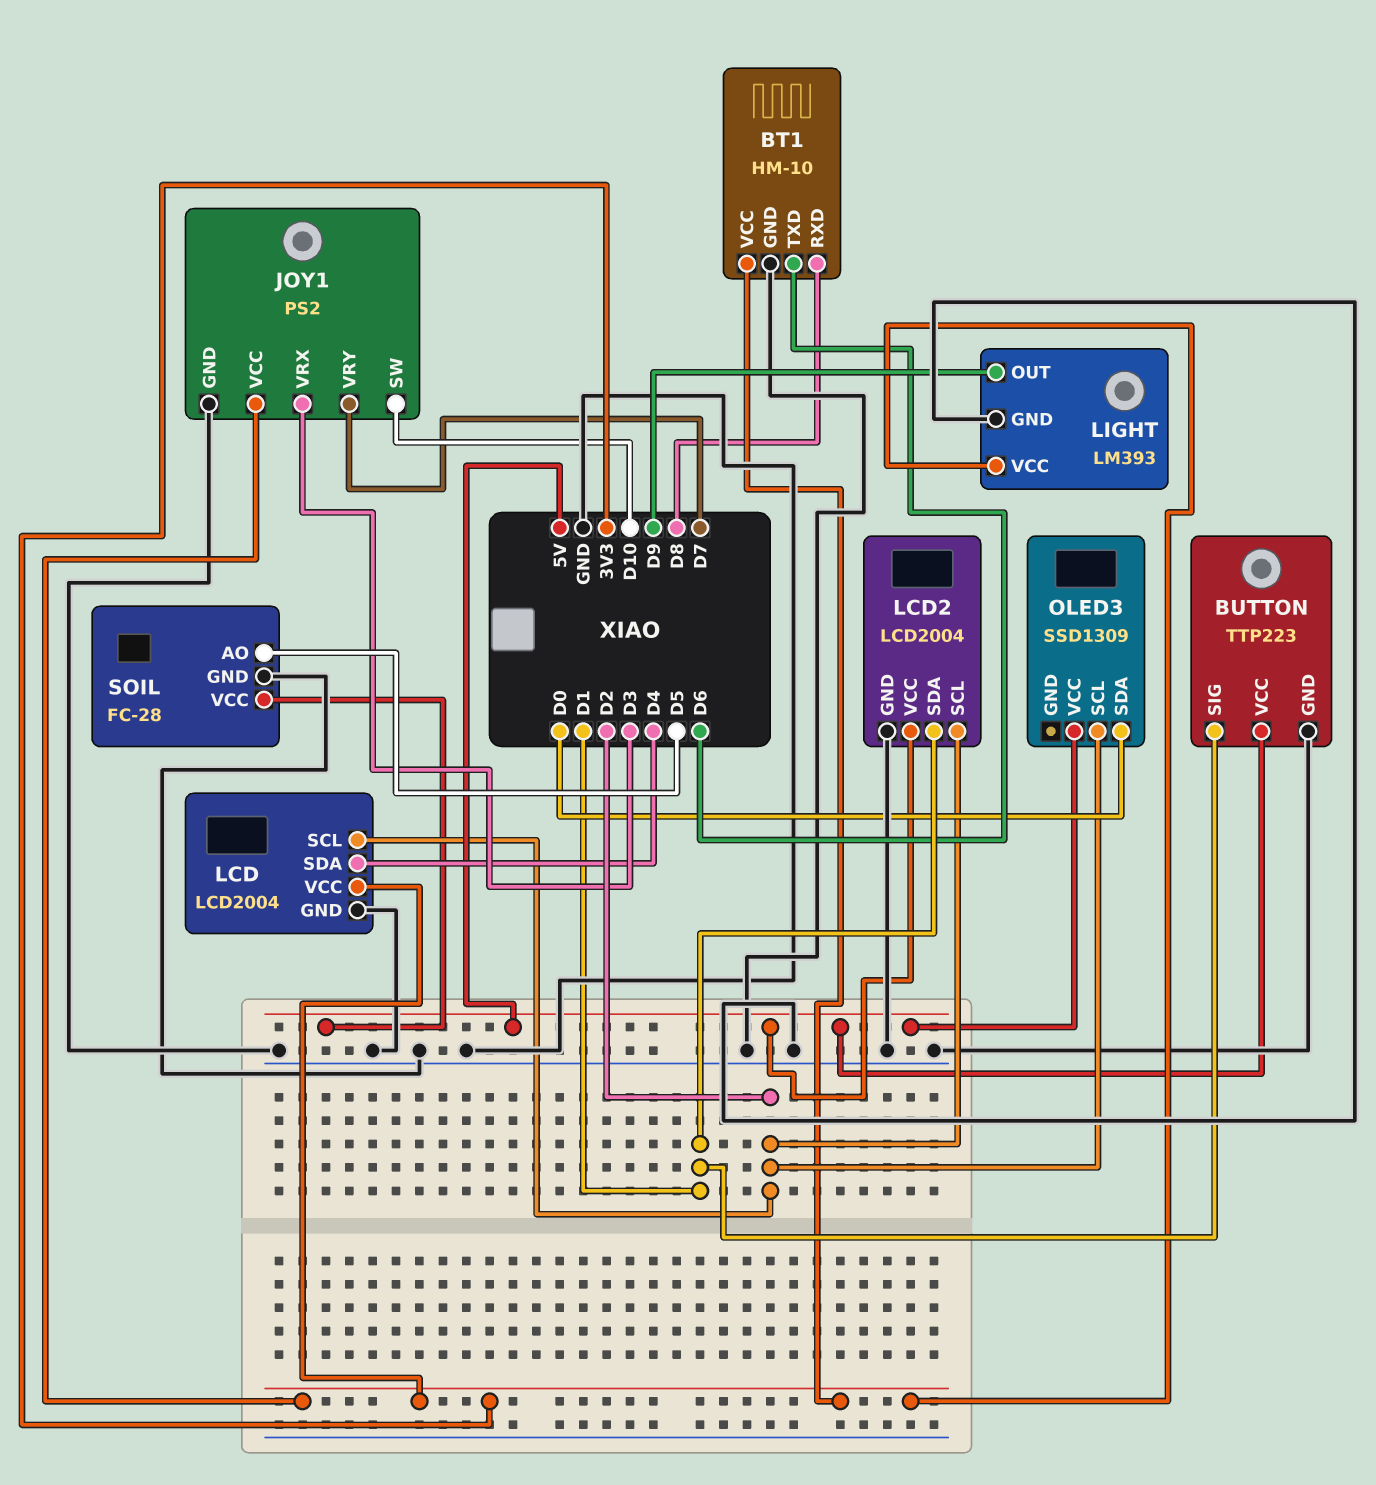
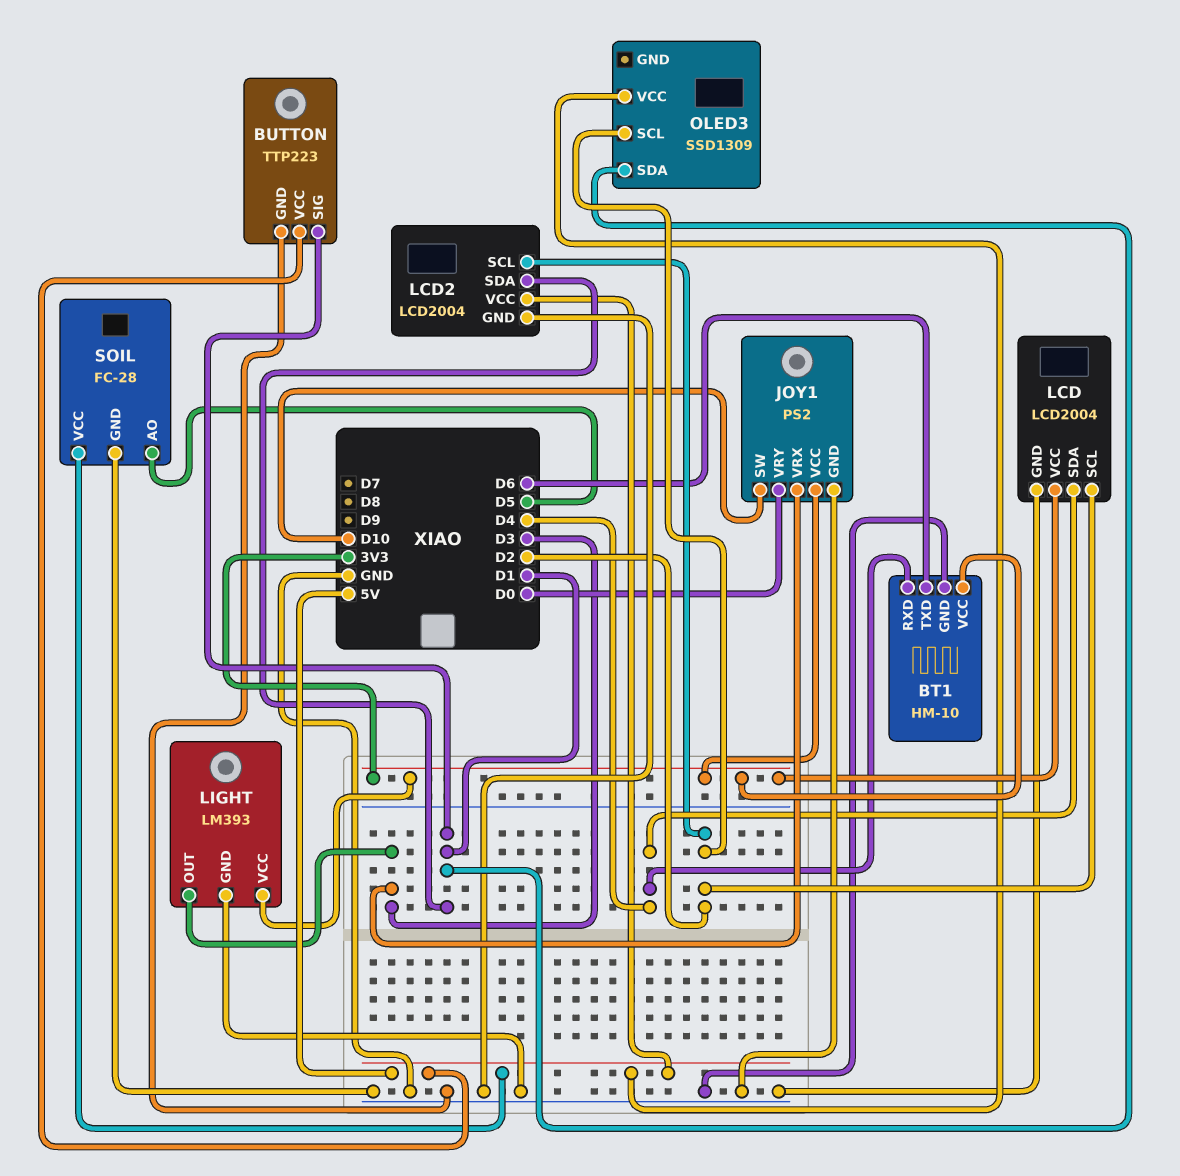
BT1 pin RXD: D8 -> D4
JOY1 pin VRY: D7 -> D0
LIGHT pin OUT: D9 -> D3
OLED3 pin SDA: D0 -> D1

